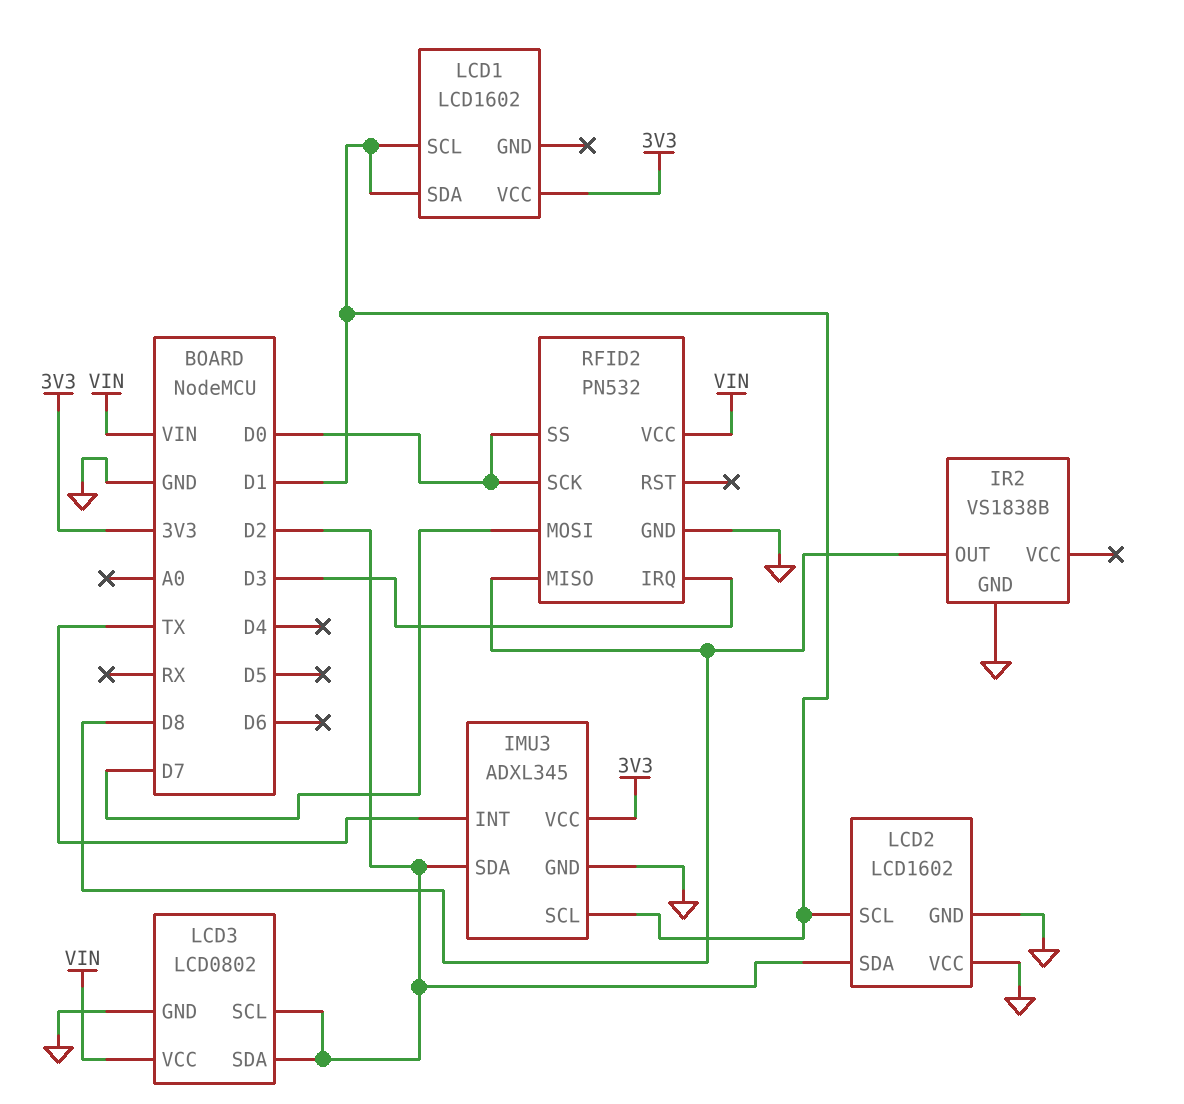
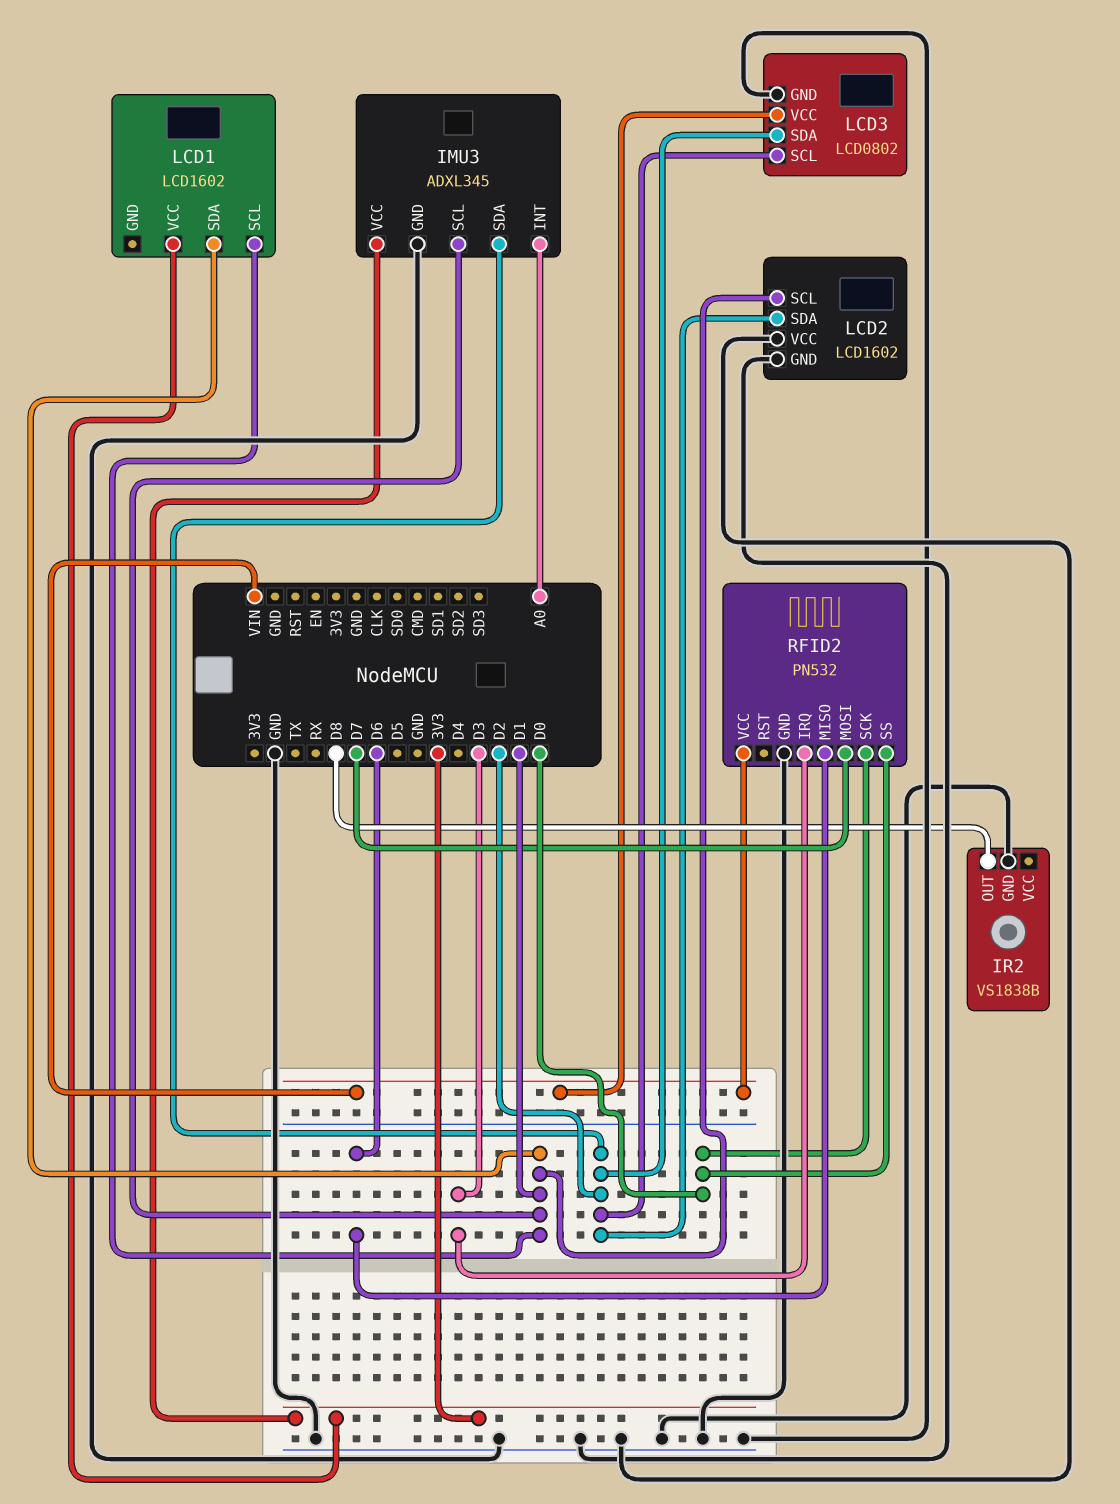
IMU3 pin INT: TX -> A0
RFID2 pin MISO: D8 -> D6

